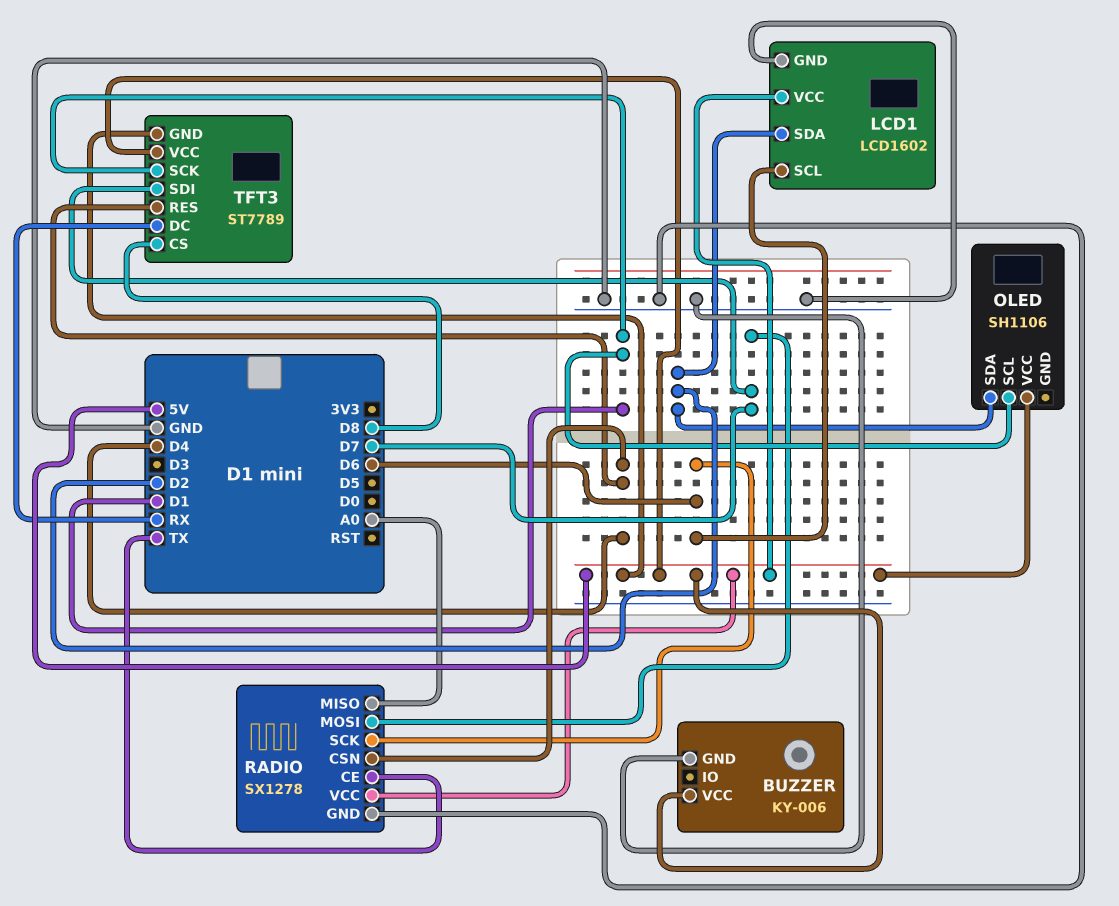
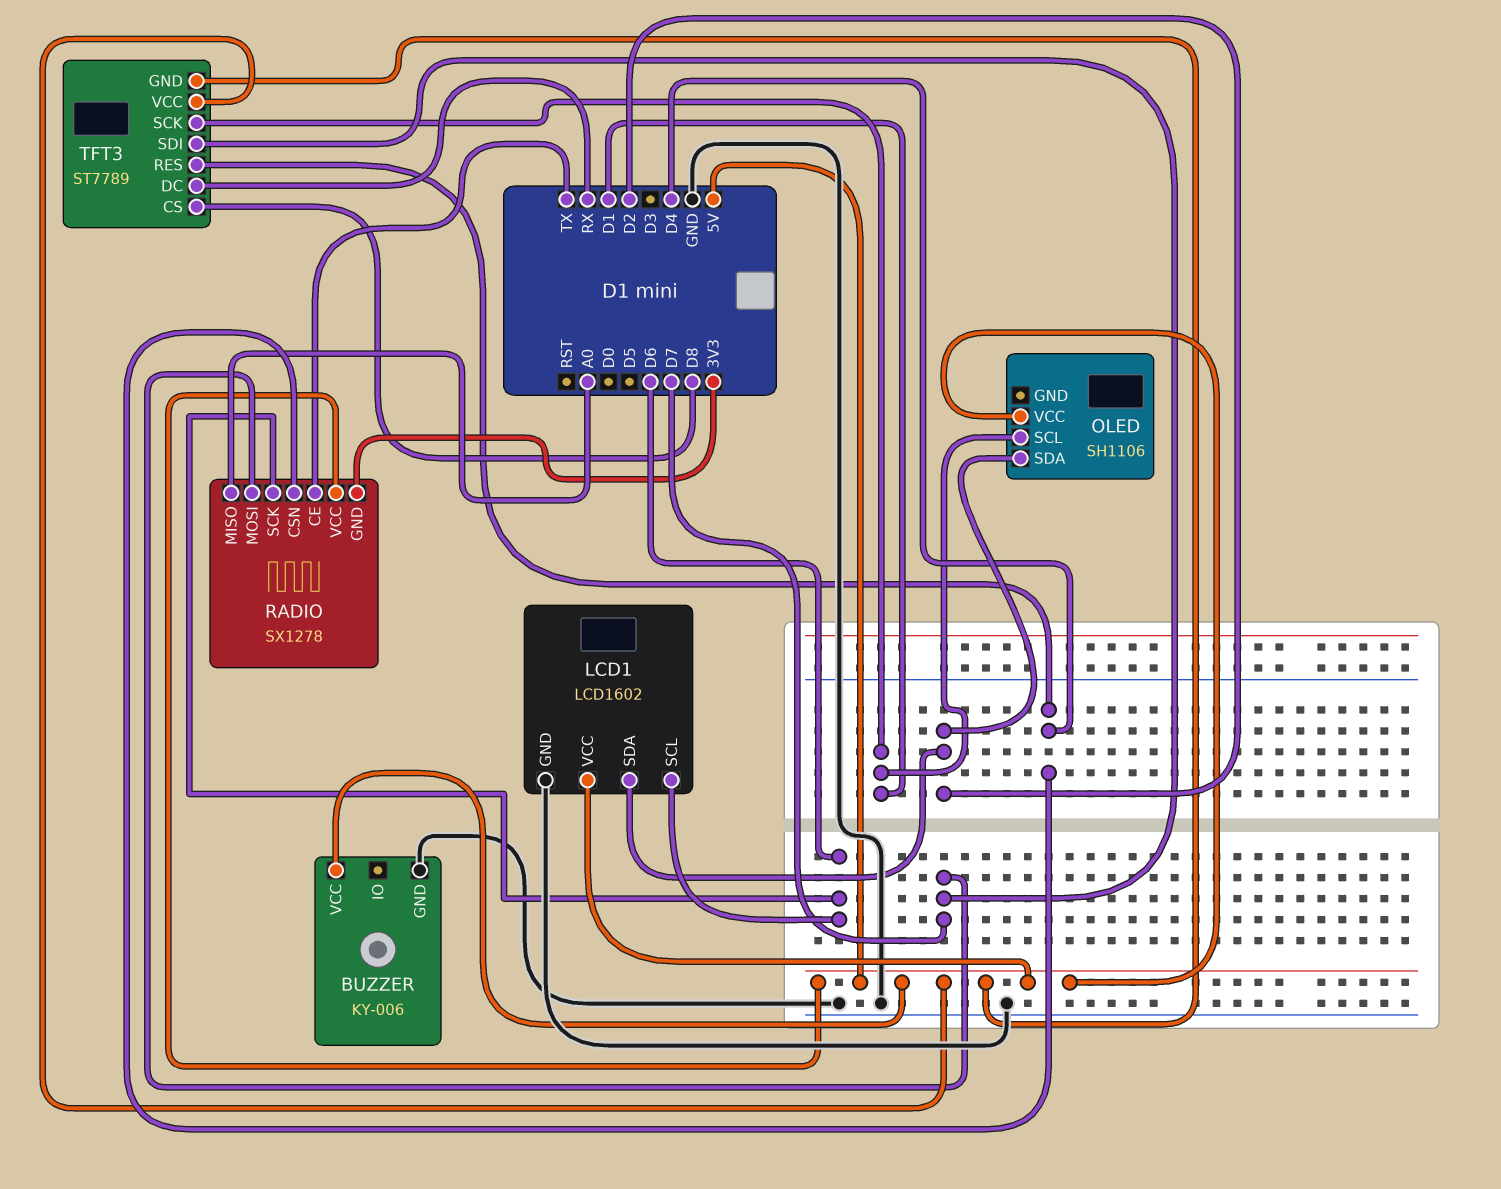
RADIO pin GND: GND -> 3V3

